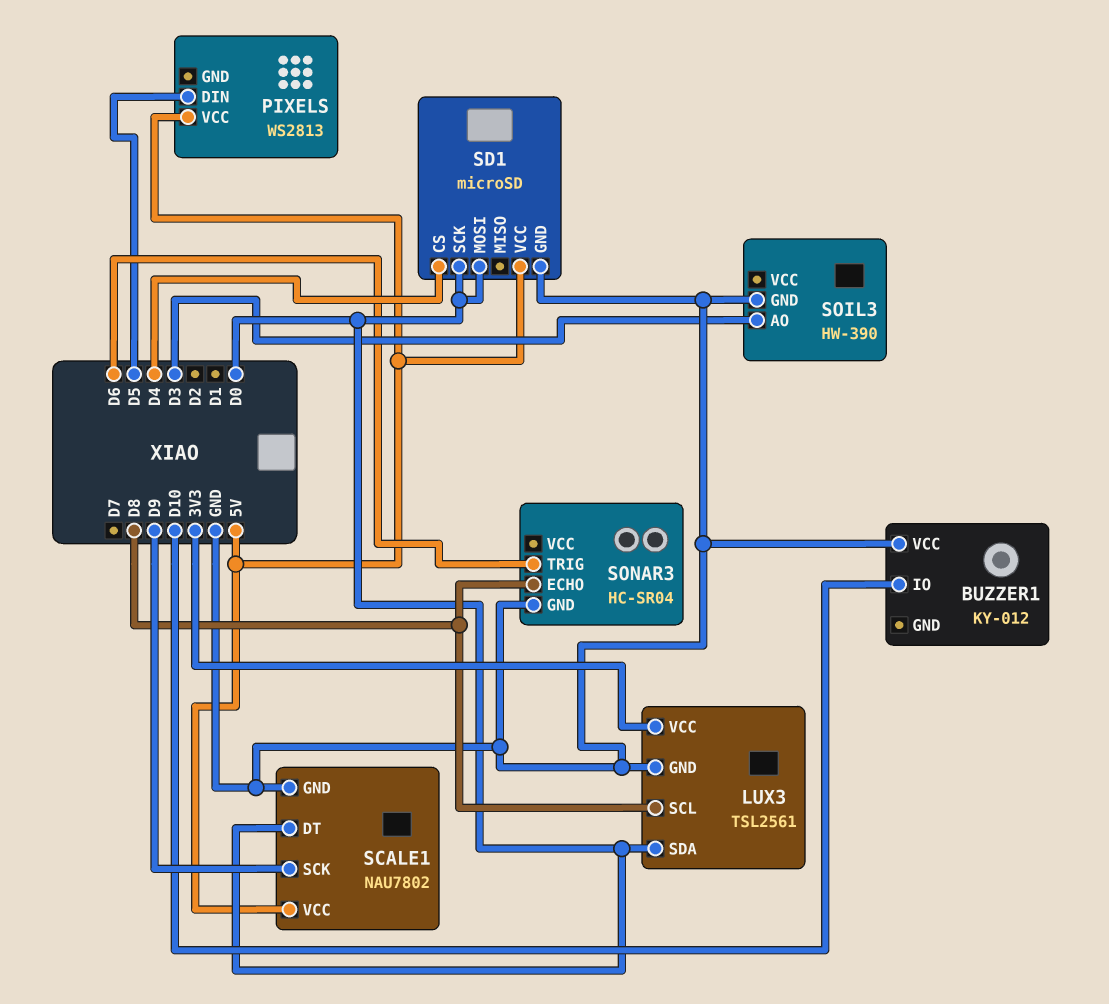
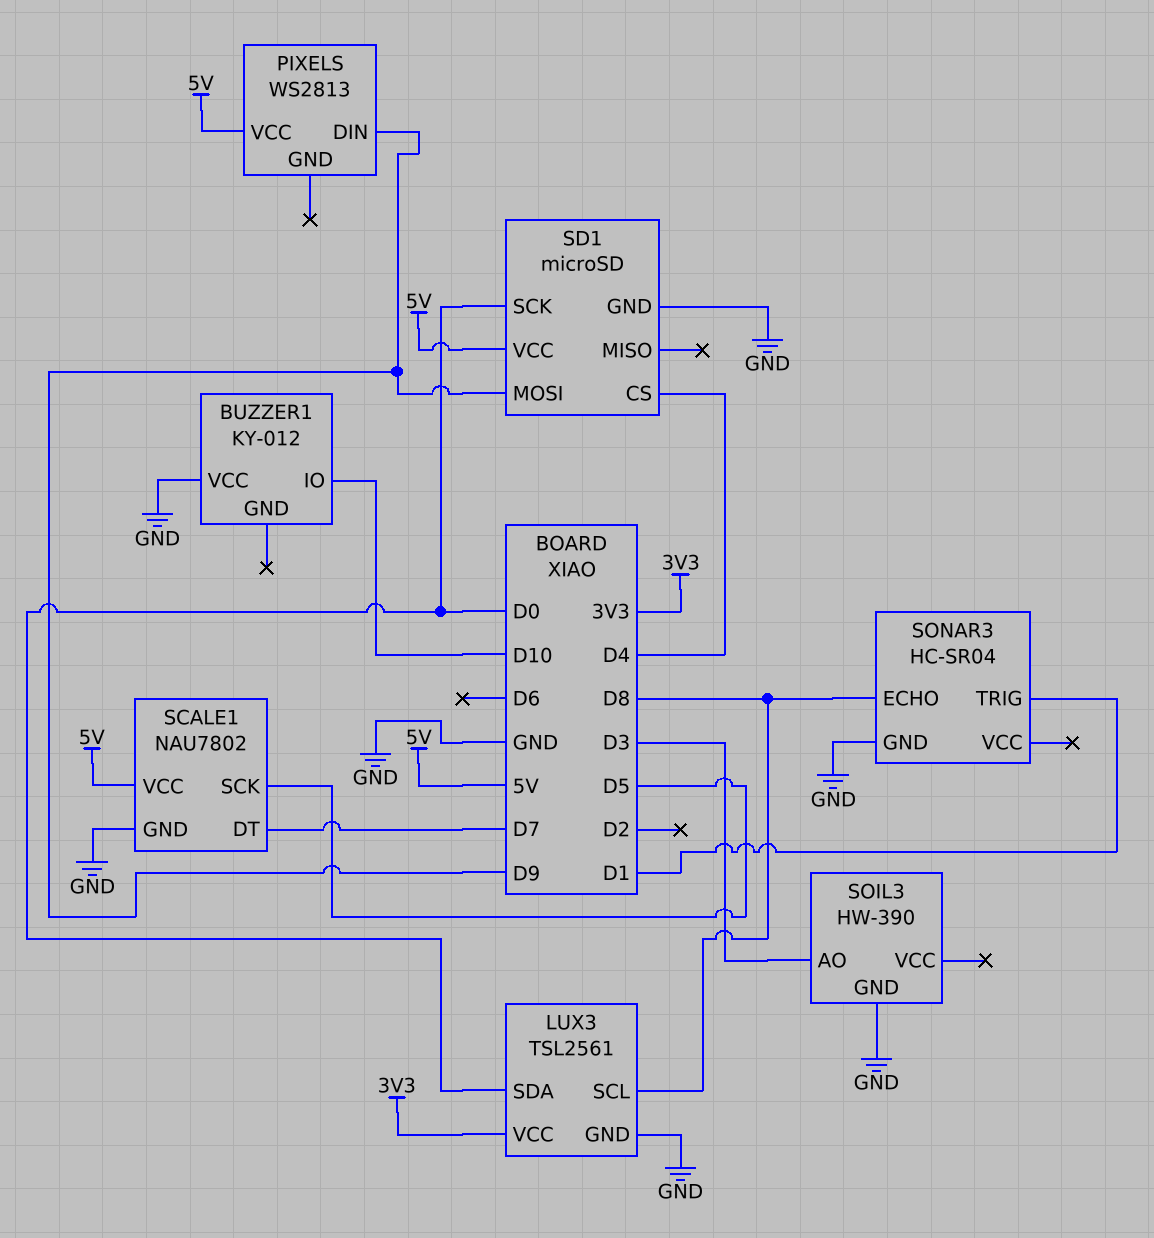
PIXELS pin DIN: D5 -> D9
SCALE1 pin DT: D0 -> D7
SCALE1 pin SCK: D9 -> D5
SD1 pin MOSI: D0 -> D9
SONAR3 pin TRIG: D6 -> D1

